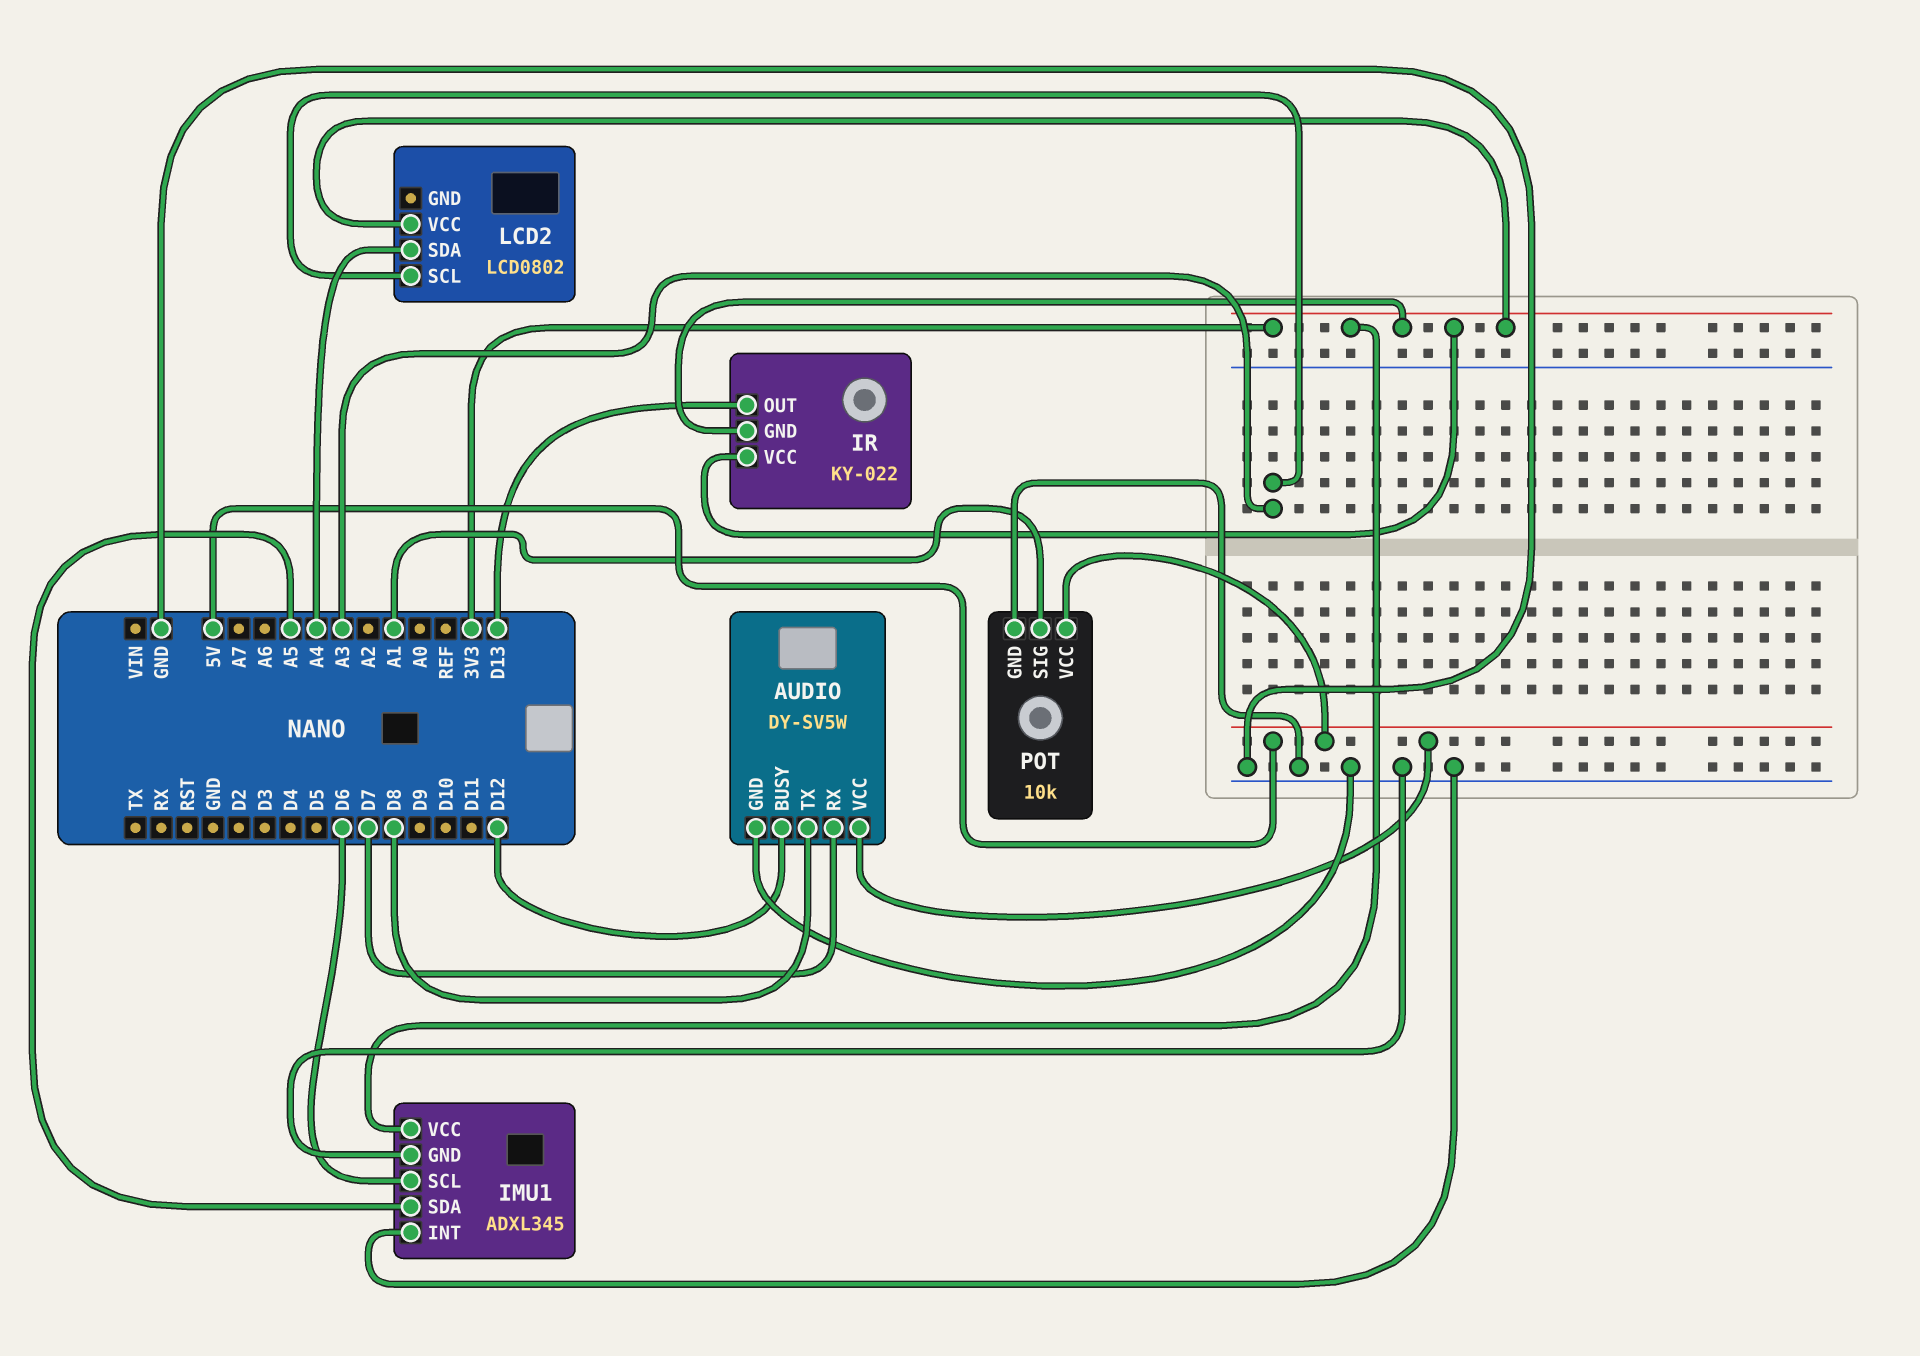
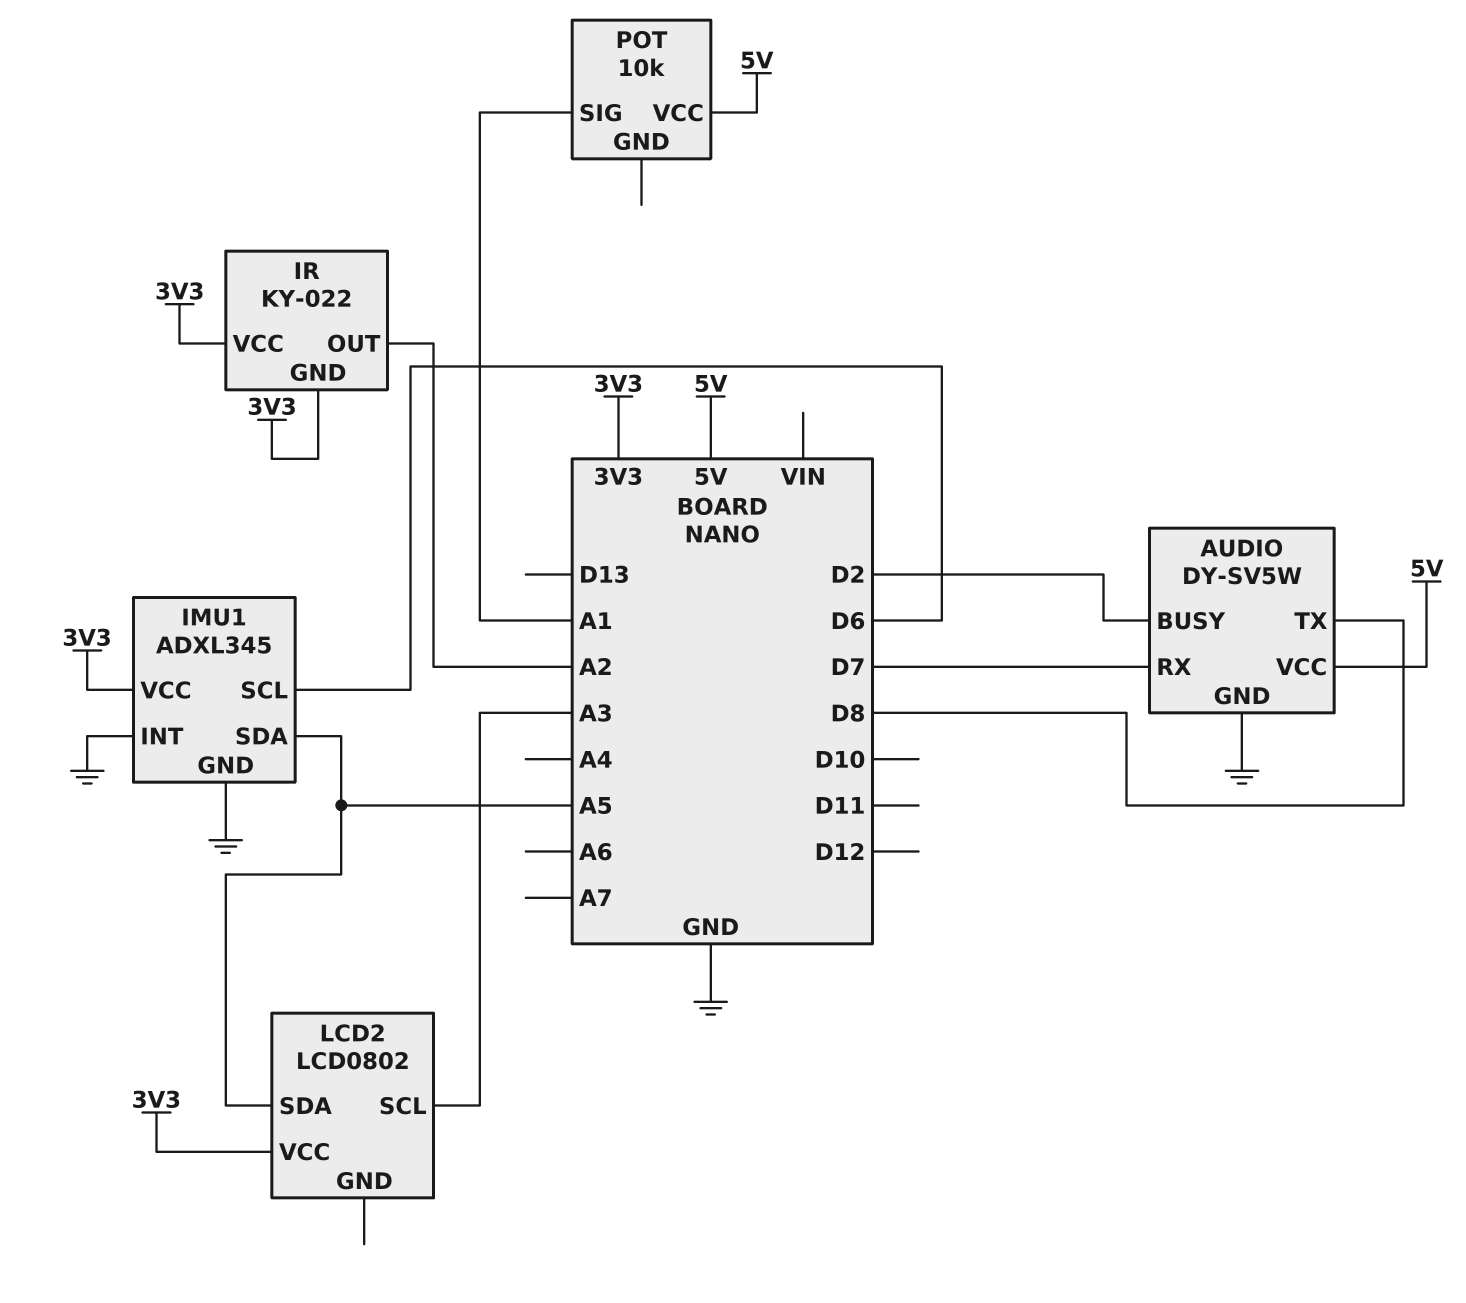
AUDIO pin BUSY: D12 -> D2
IR pin OUT: D13 -> A2
LCD2 pin SDA: A4 -> A5
POT pin GND: GND -> none

